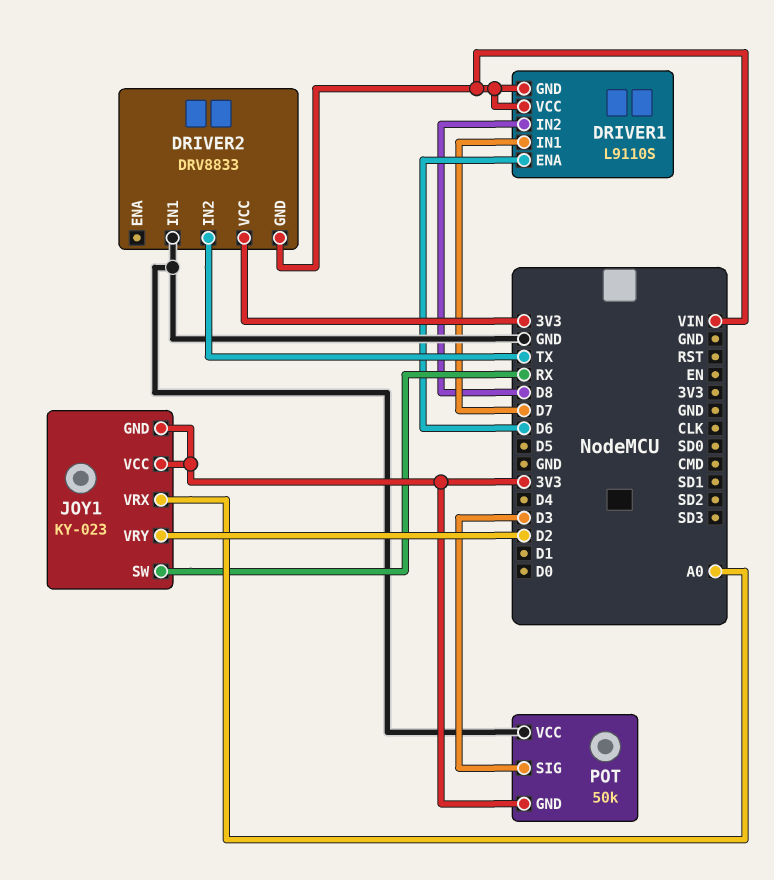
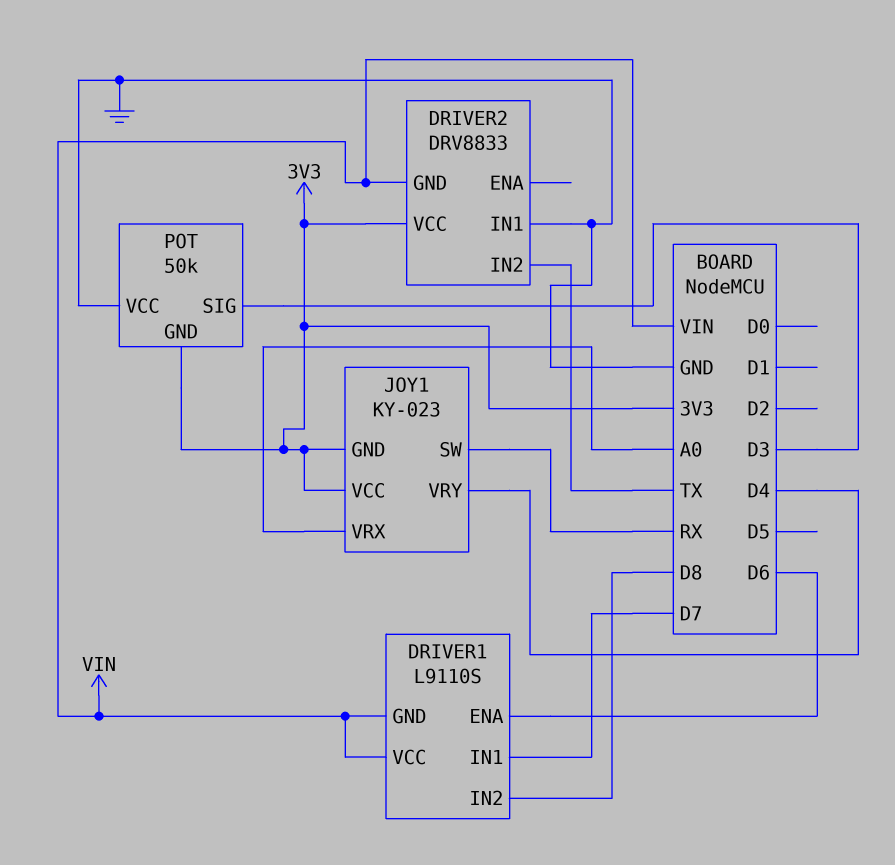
JOY1 pin VRY: D2 -> D4

